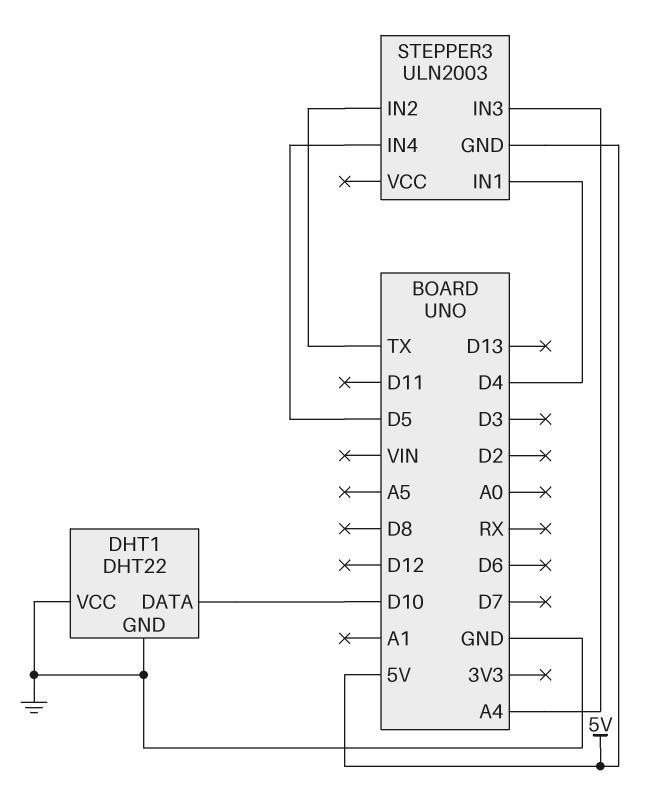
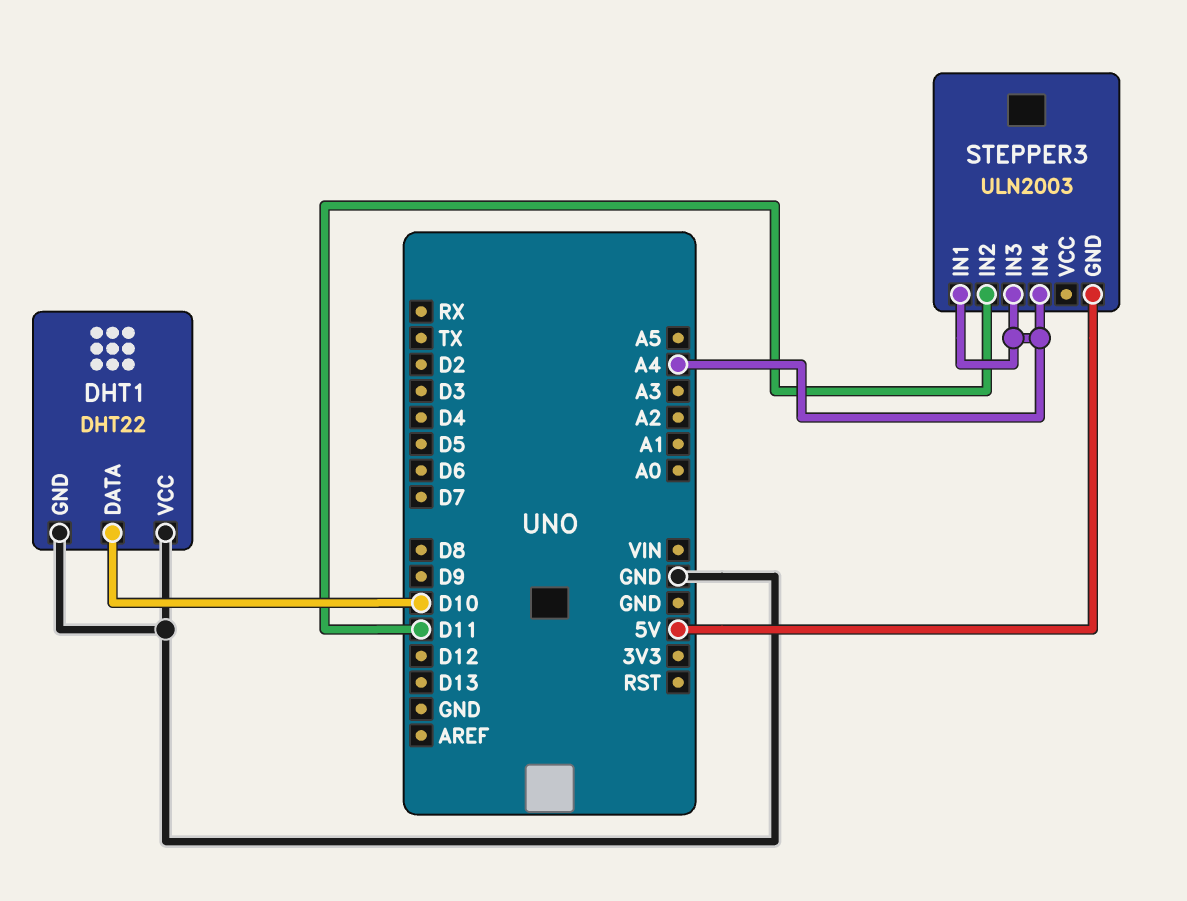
STEPPER3 pin IN1: D4 -> A4
STEPPER3 pin IN2: TX -> D11
STEPPER3 pin IN4: D5 -> A4

